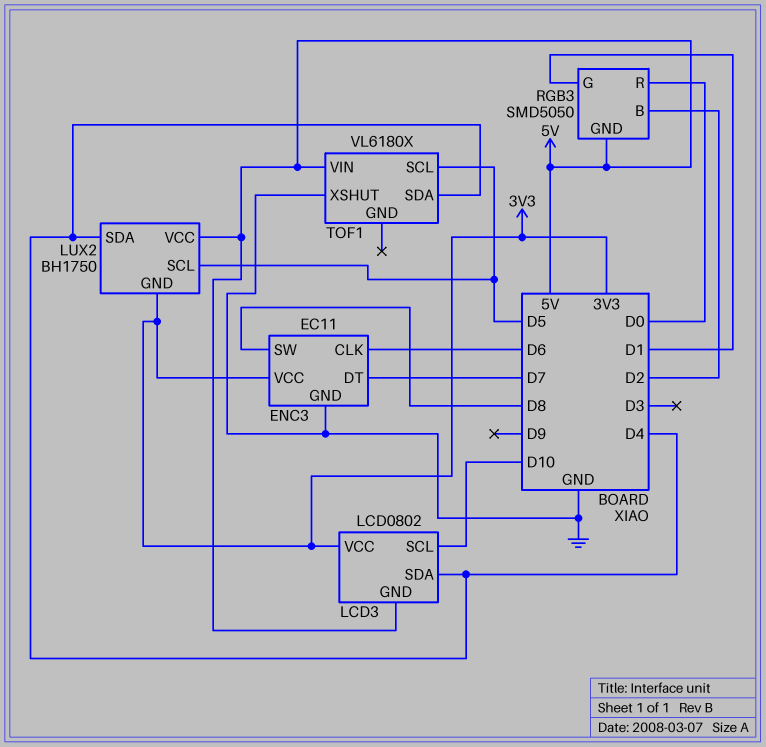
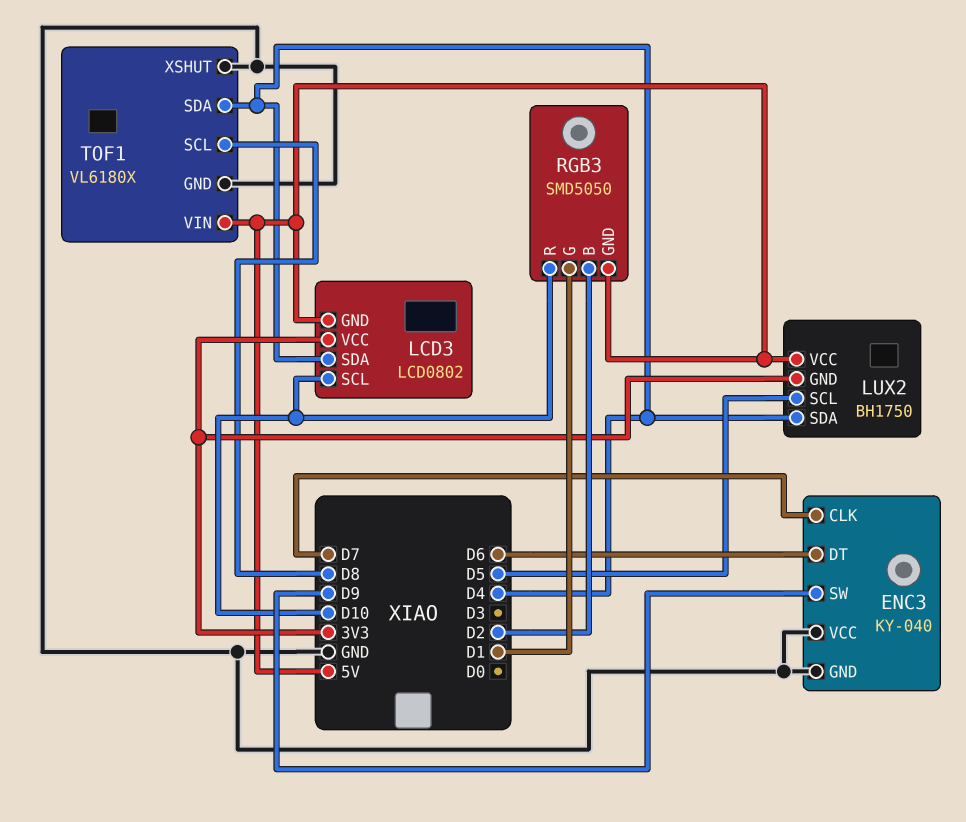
ENC3: EC11 -> KY-040
ENC3 pin CLK: D6 -> D7
ENC3 pin DT: D7 -> D6
ENC3 pin SW: D8 -> D9
ENC3 pin VCC: 3V3 -> GND
RGB3 pin R: D0 -> D10
TOF1 pin GND: none -> GND
TOF1 pin SCL: D5 -> D8

